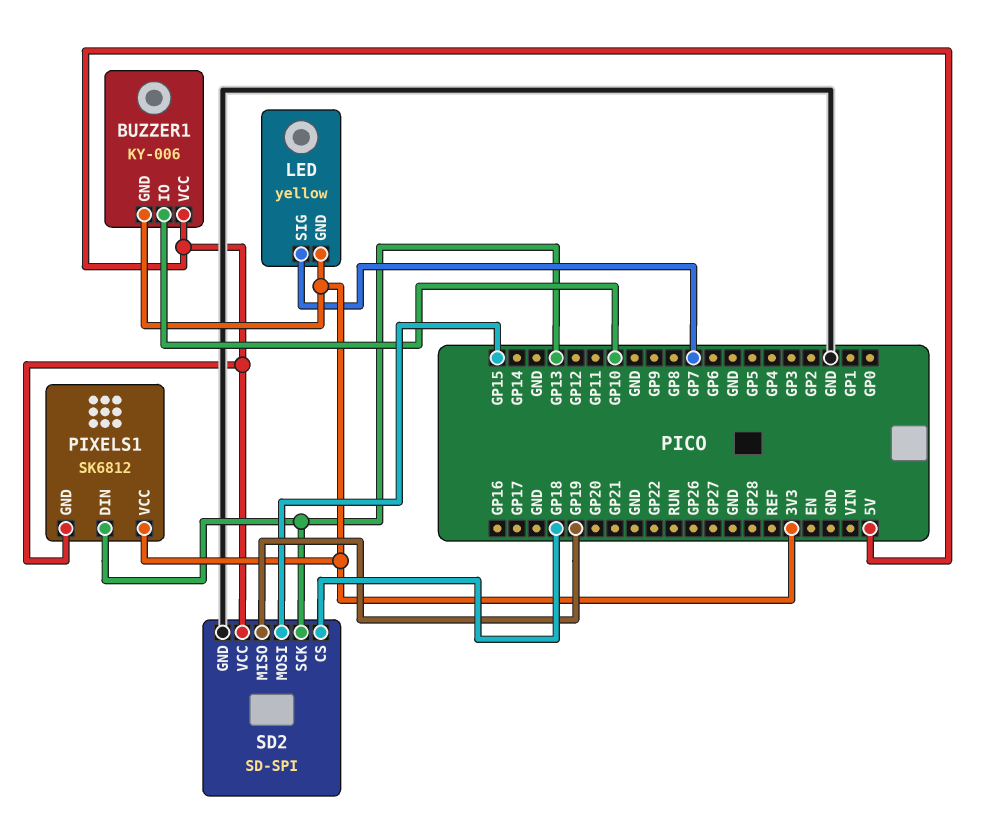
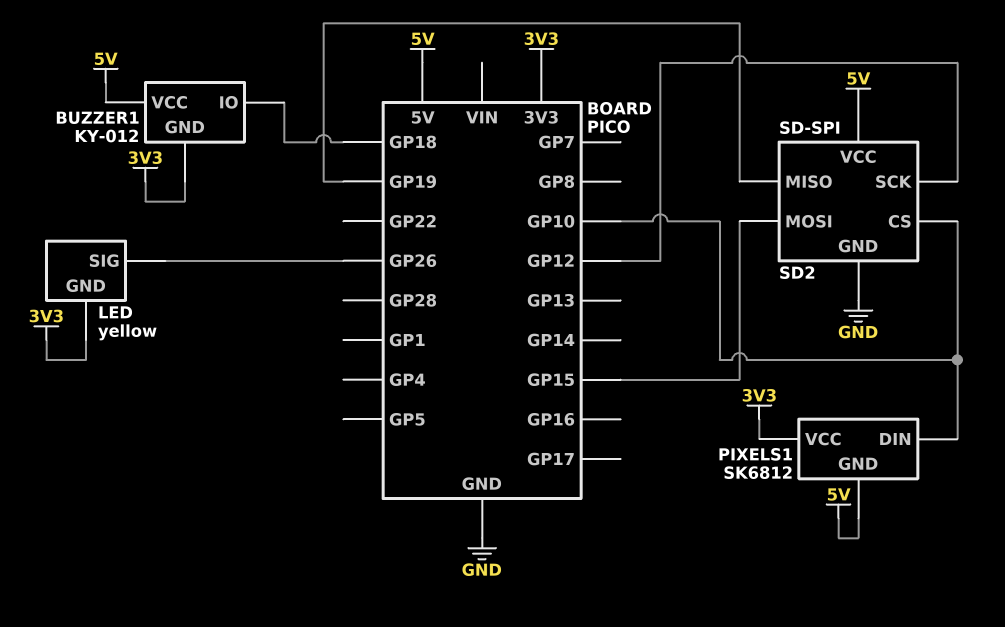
BUZZER1: KY-006 -> KY-012
BUZZER1 pin IO: GP10 -> GP18
LED pin SIG: GP7 -> GP26
PIXELS1 pin DIN: GP13 -> GP10
SD2 pin CS: GP18 -> GP10
SD2 pin SCK: GP13 -> GP12

